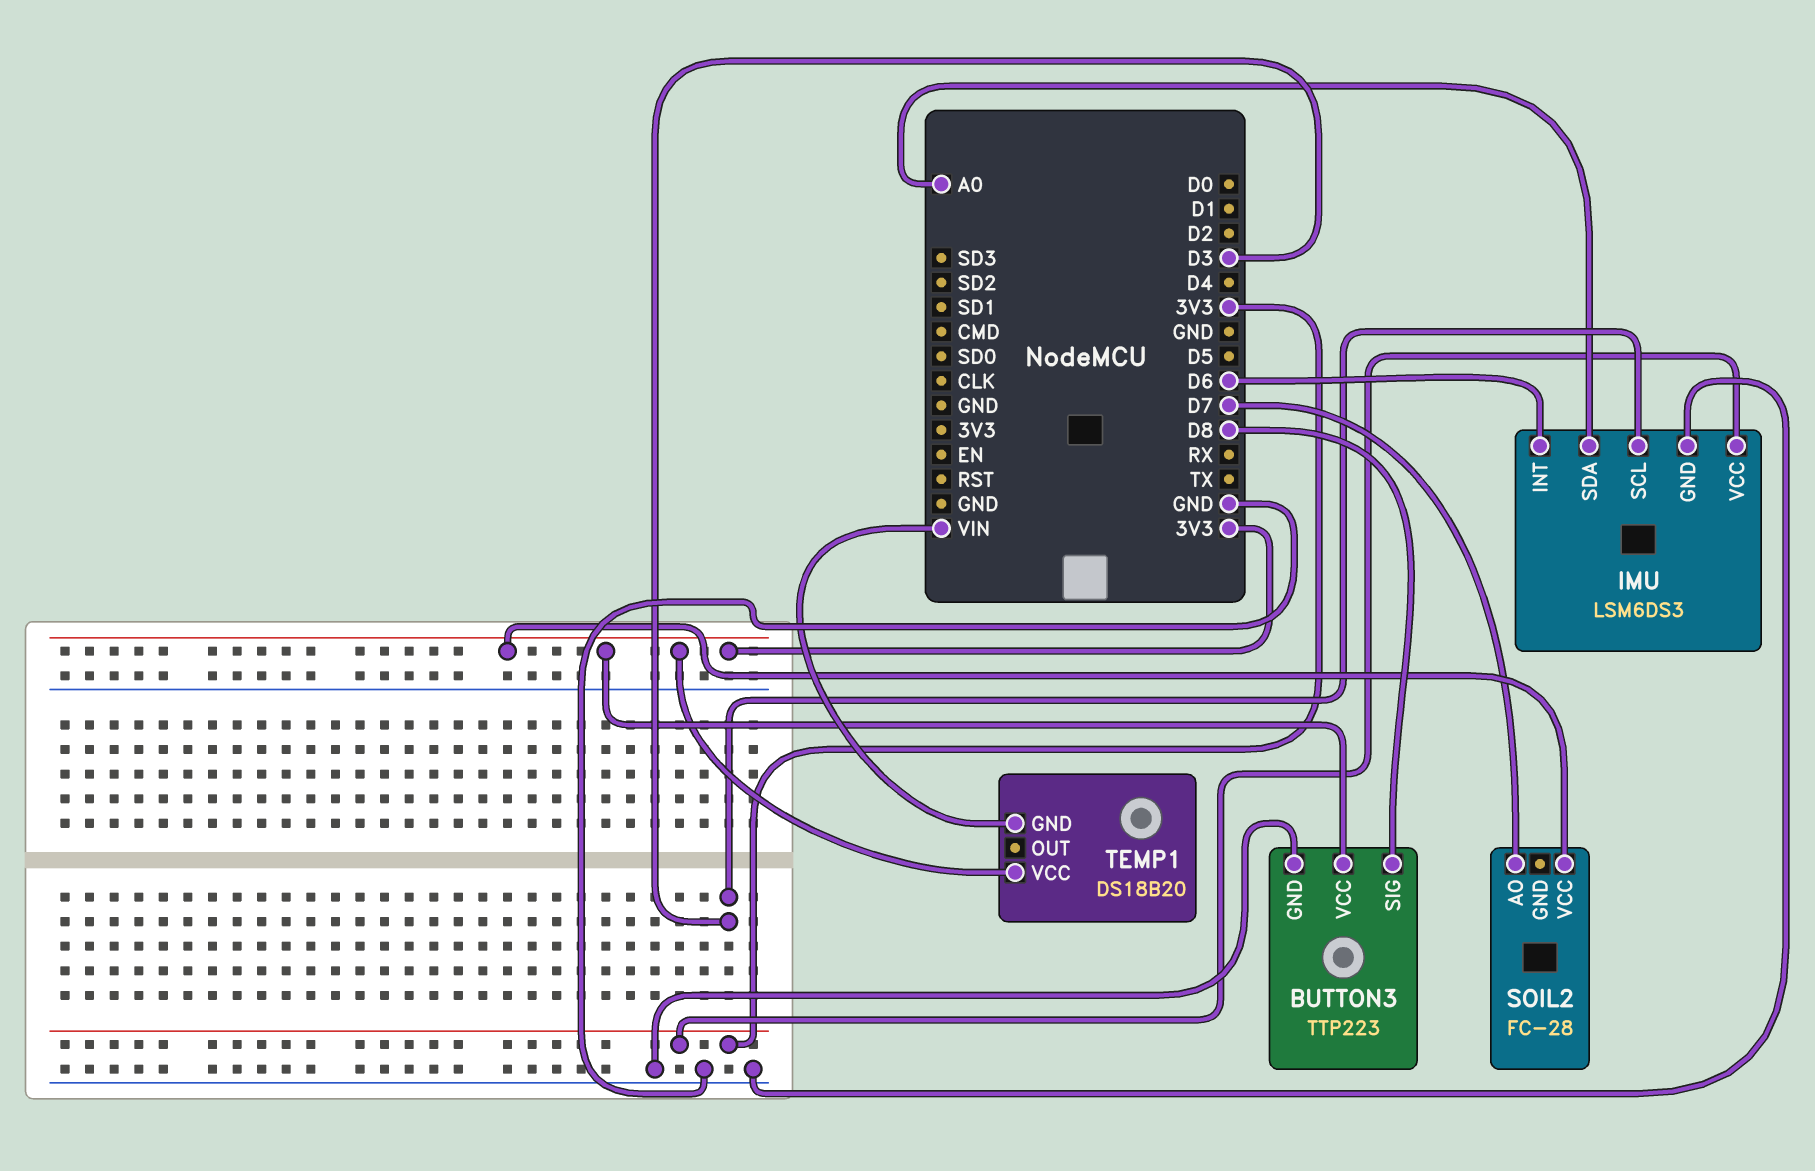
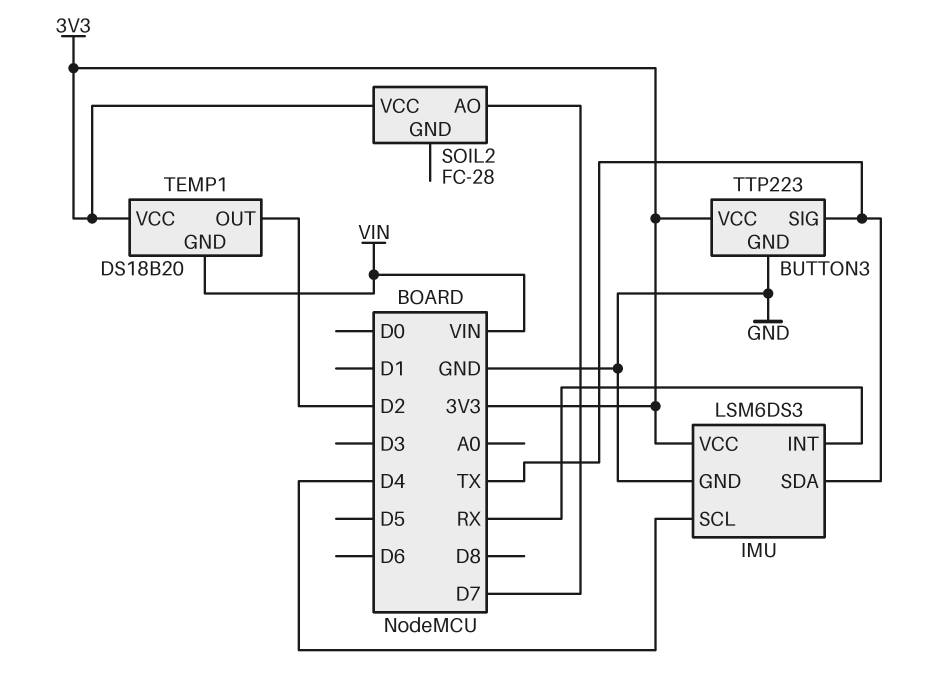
BUTTON3 pin SIG: D8 -> TX
IMU pin INT: D6 -> RX
IMU pin SCL: D3 -> D4
IMU pin SDA: A0 -> TX
TEMP1 pin OUT: none -> D2

